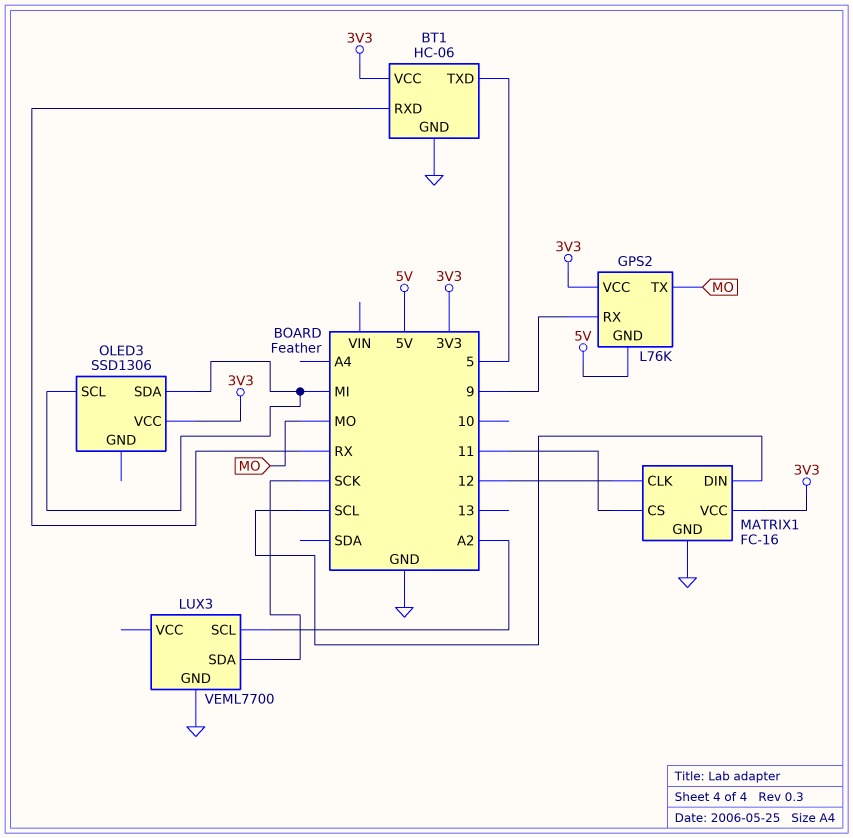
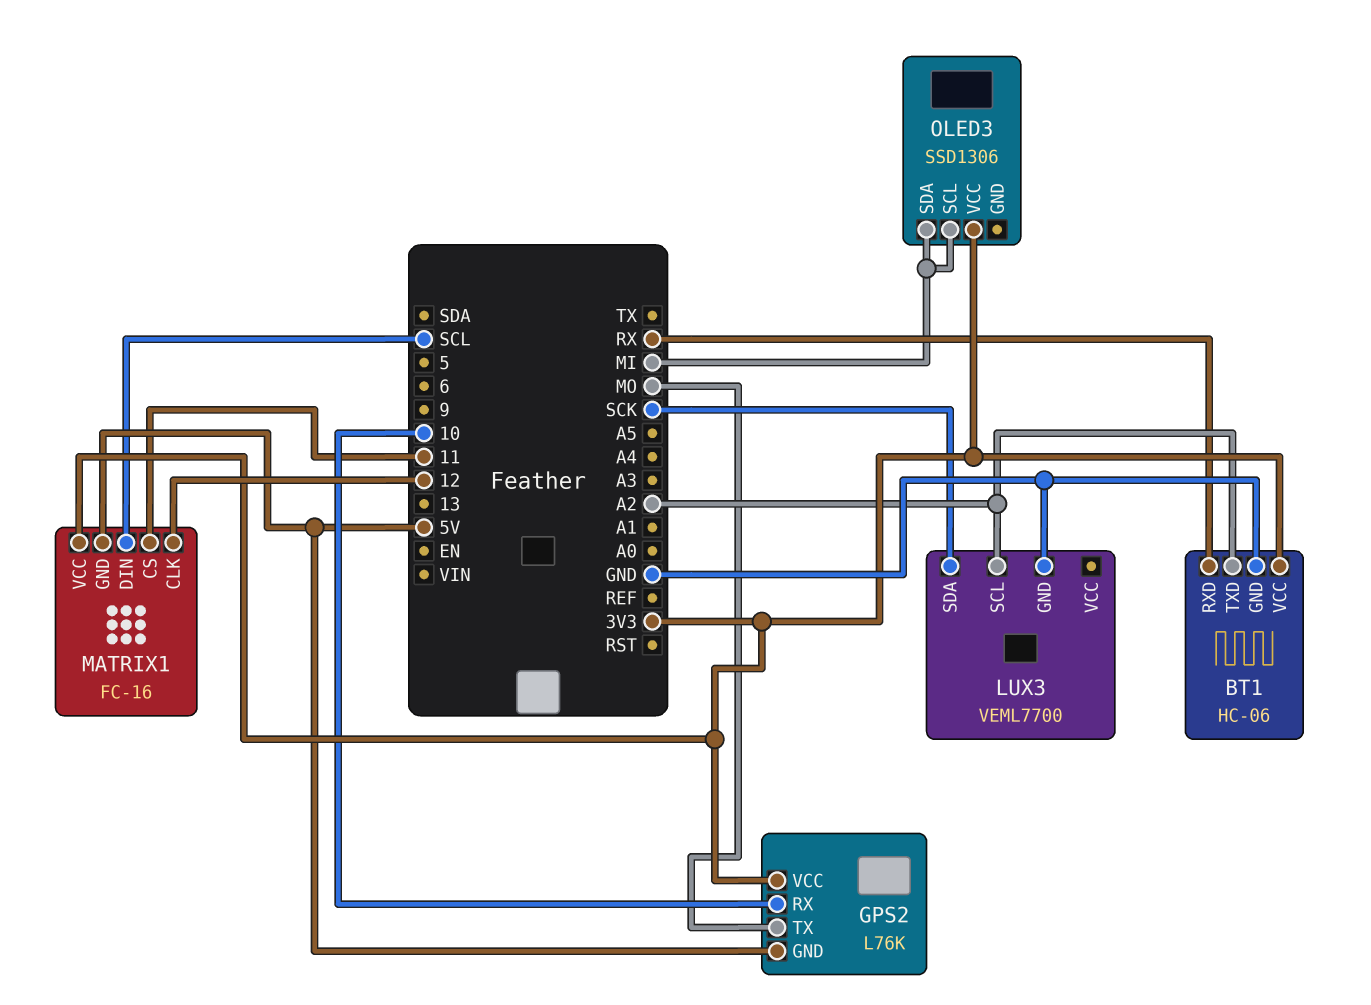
BT1 pin TXD: 5 -> A2
GPS2 pin RX: 9 -> 10
MATRIX1 pin GND: GND -> 5V

